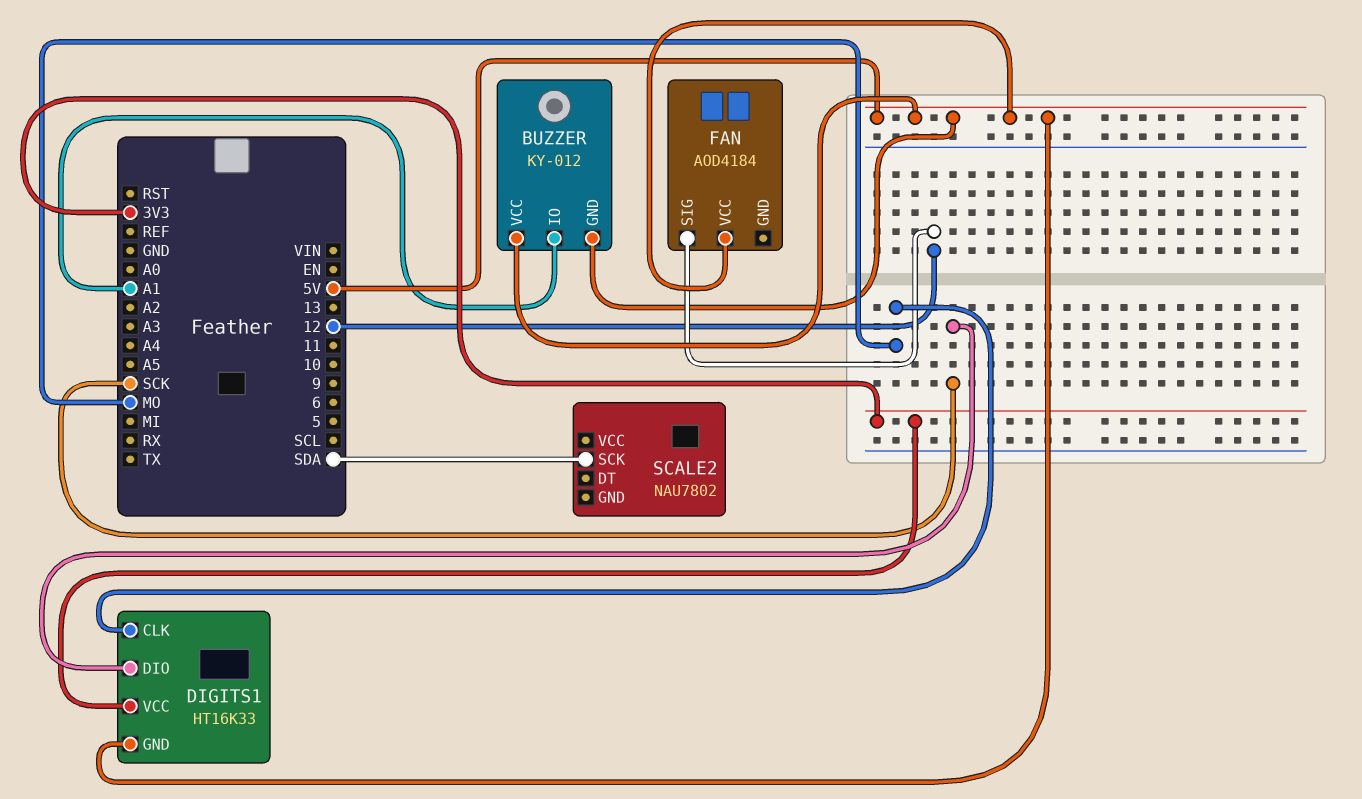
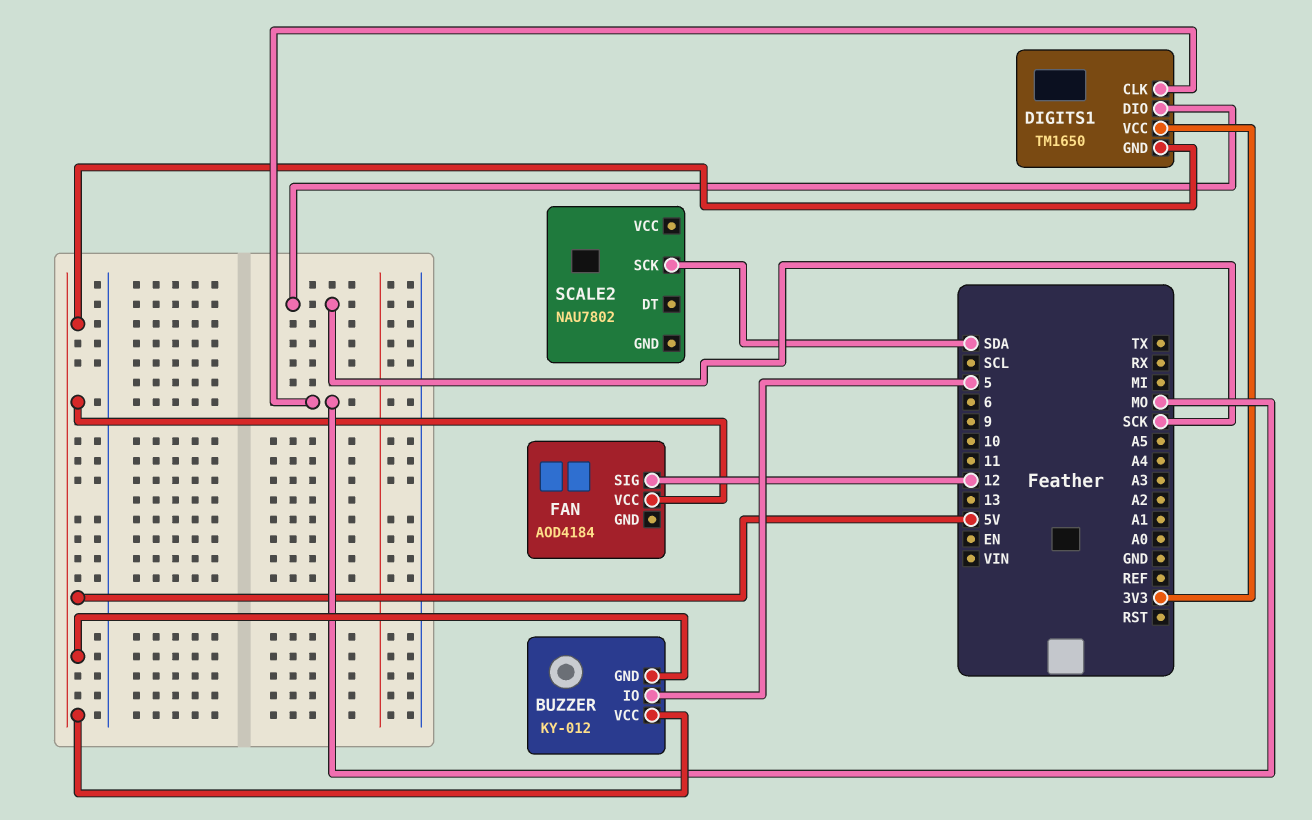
BUZZER pin IO: A1 -> 5
DIGITS1: HT16K33 -> TM1650

